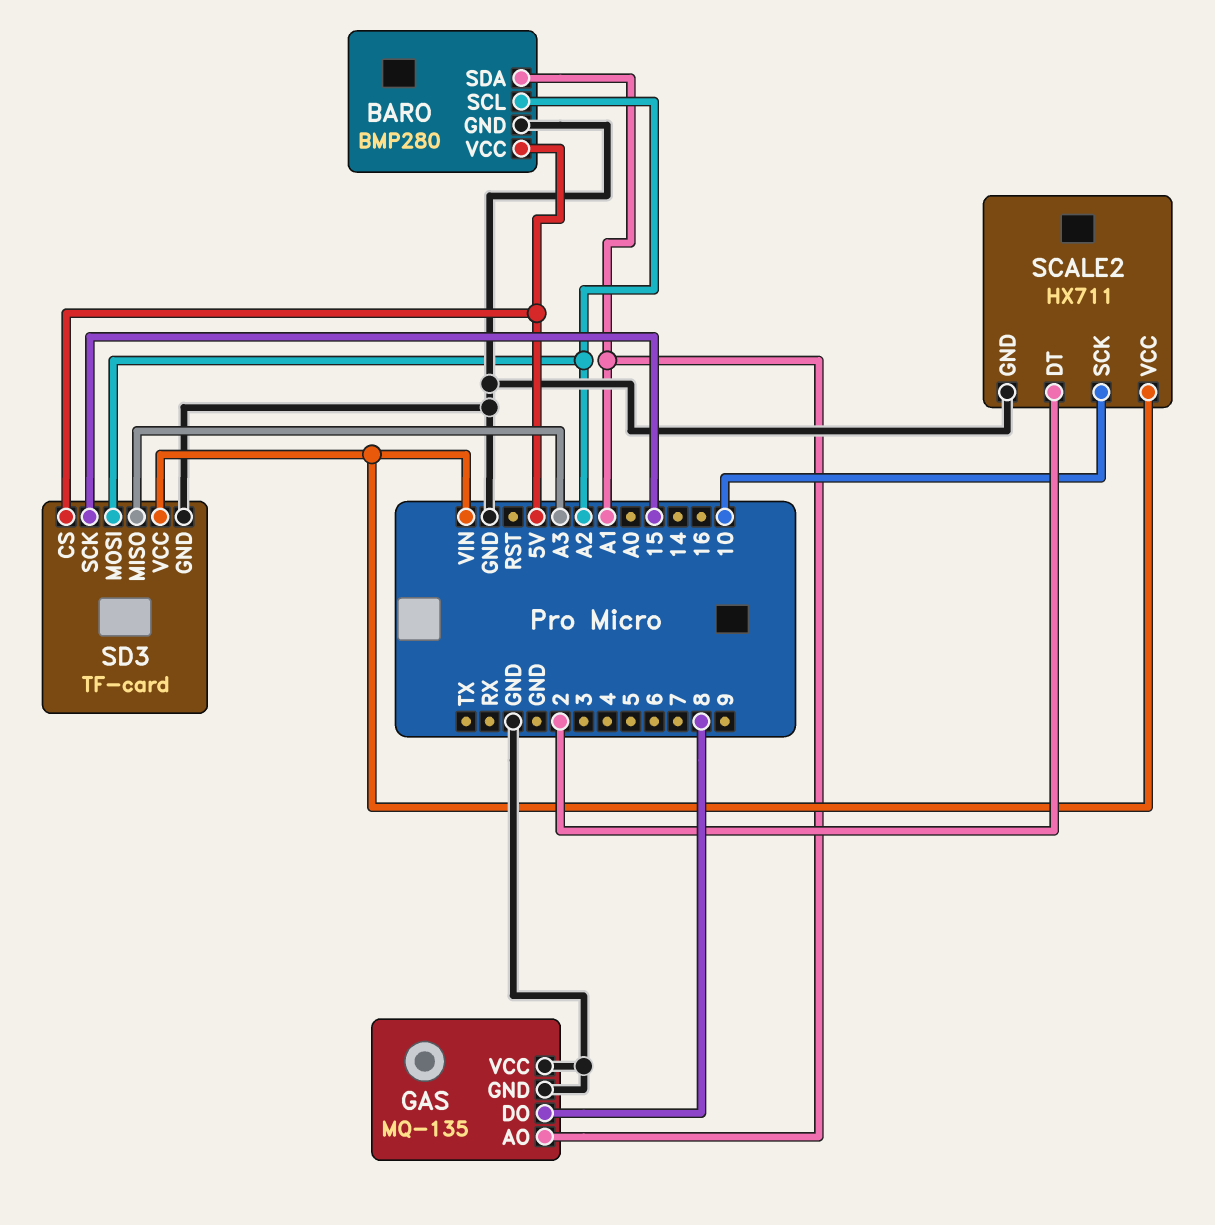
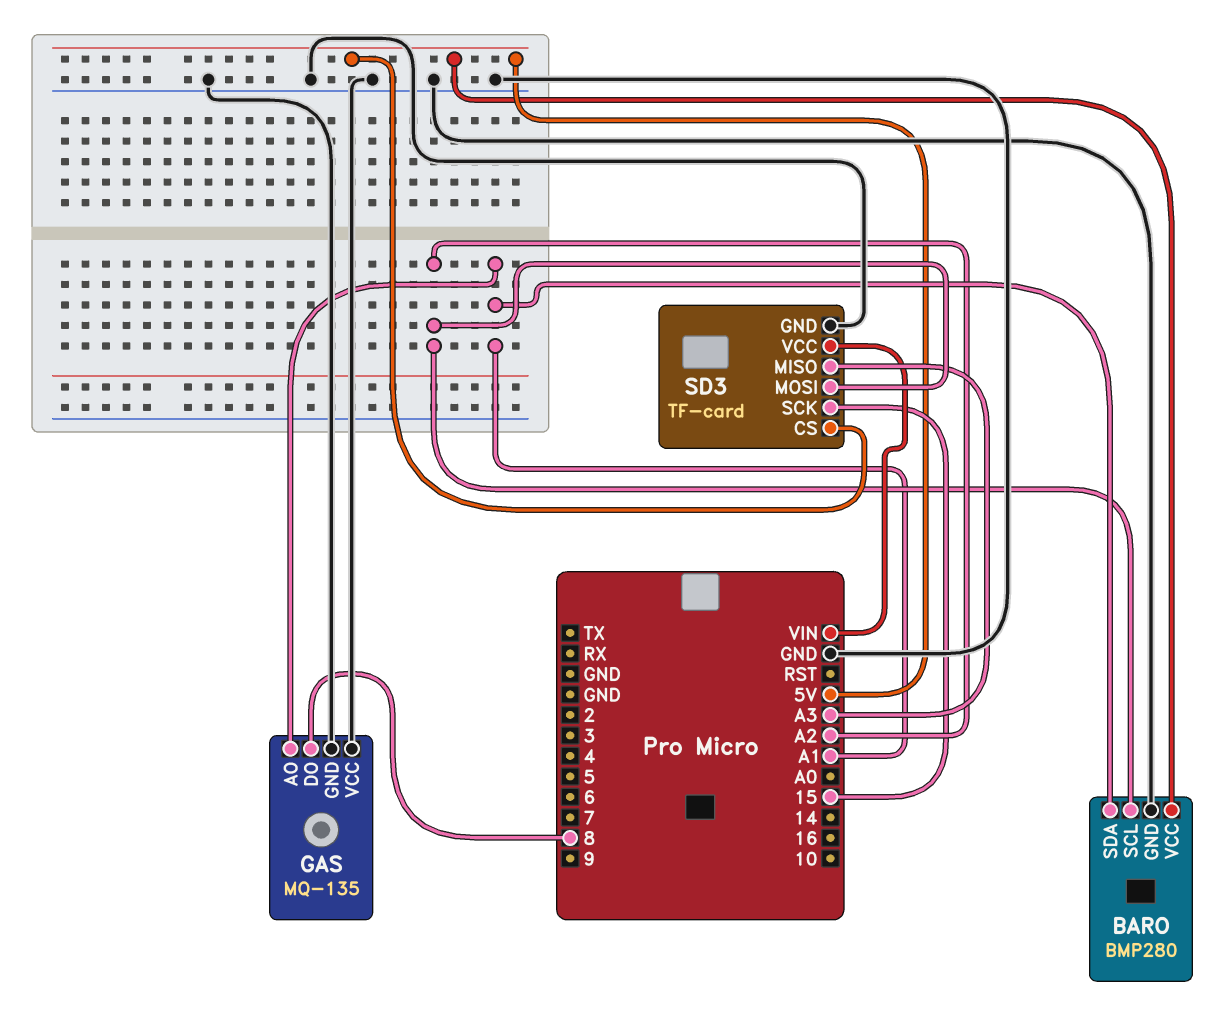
SCALE2: HX711 -> none
SCALE2 pin DT: 2 -> none
SCALE2 pin GND: GND -> none
SCALE2 pin SCK: 10 -> none
SCALE2 pin VCC: VIN -> none

